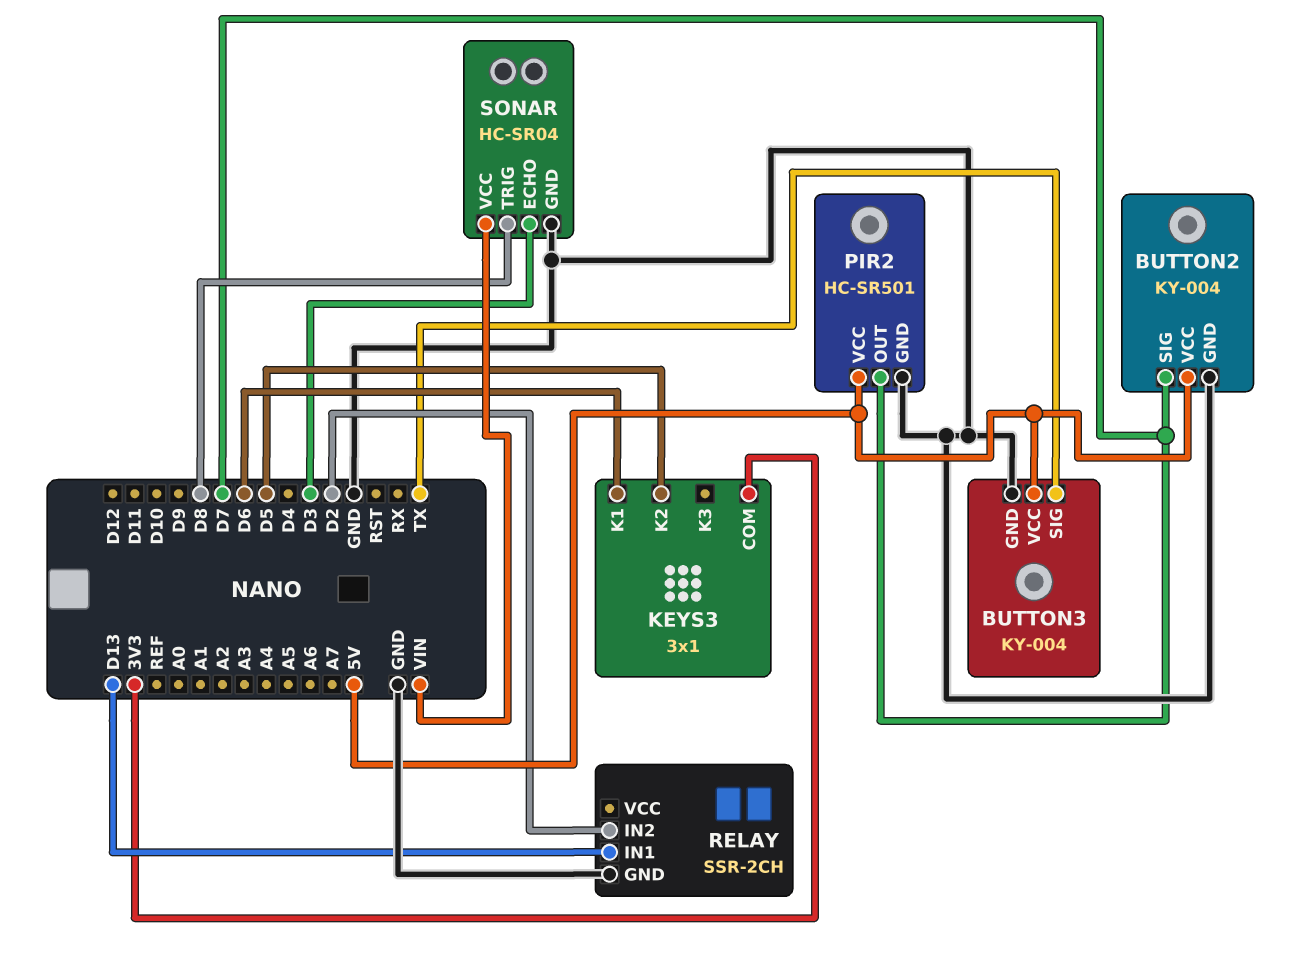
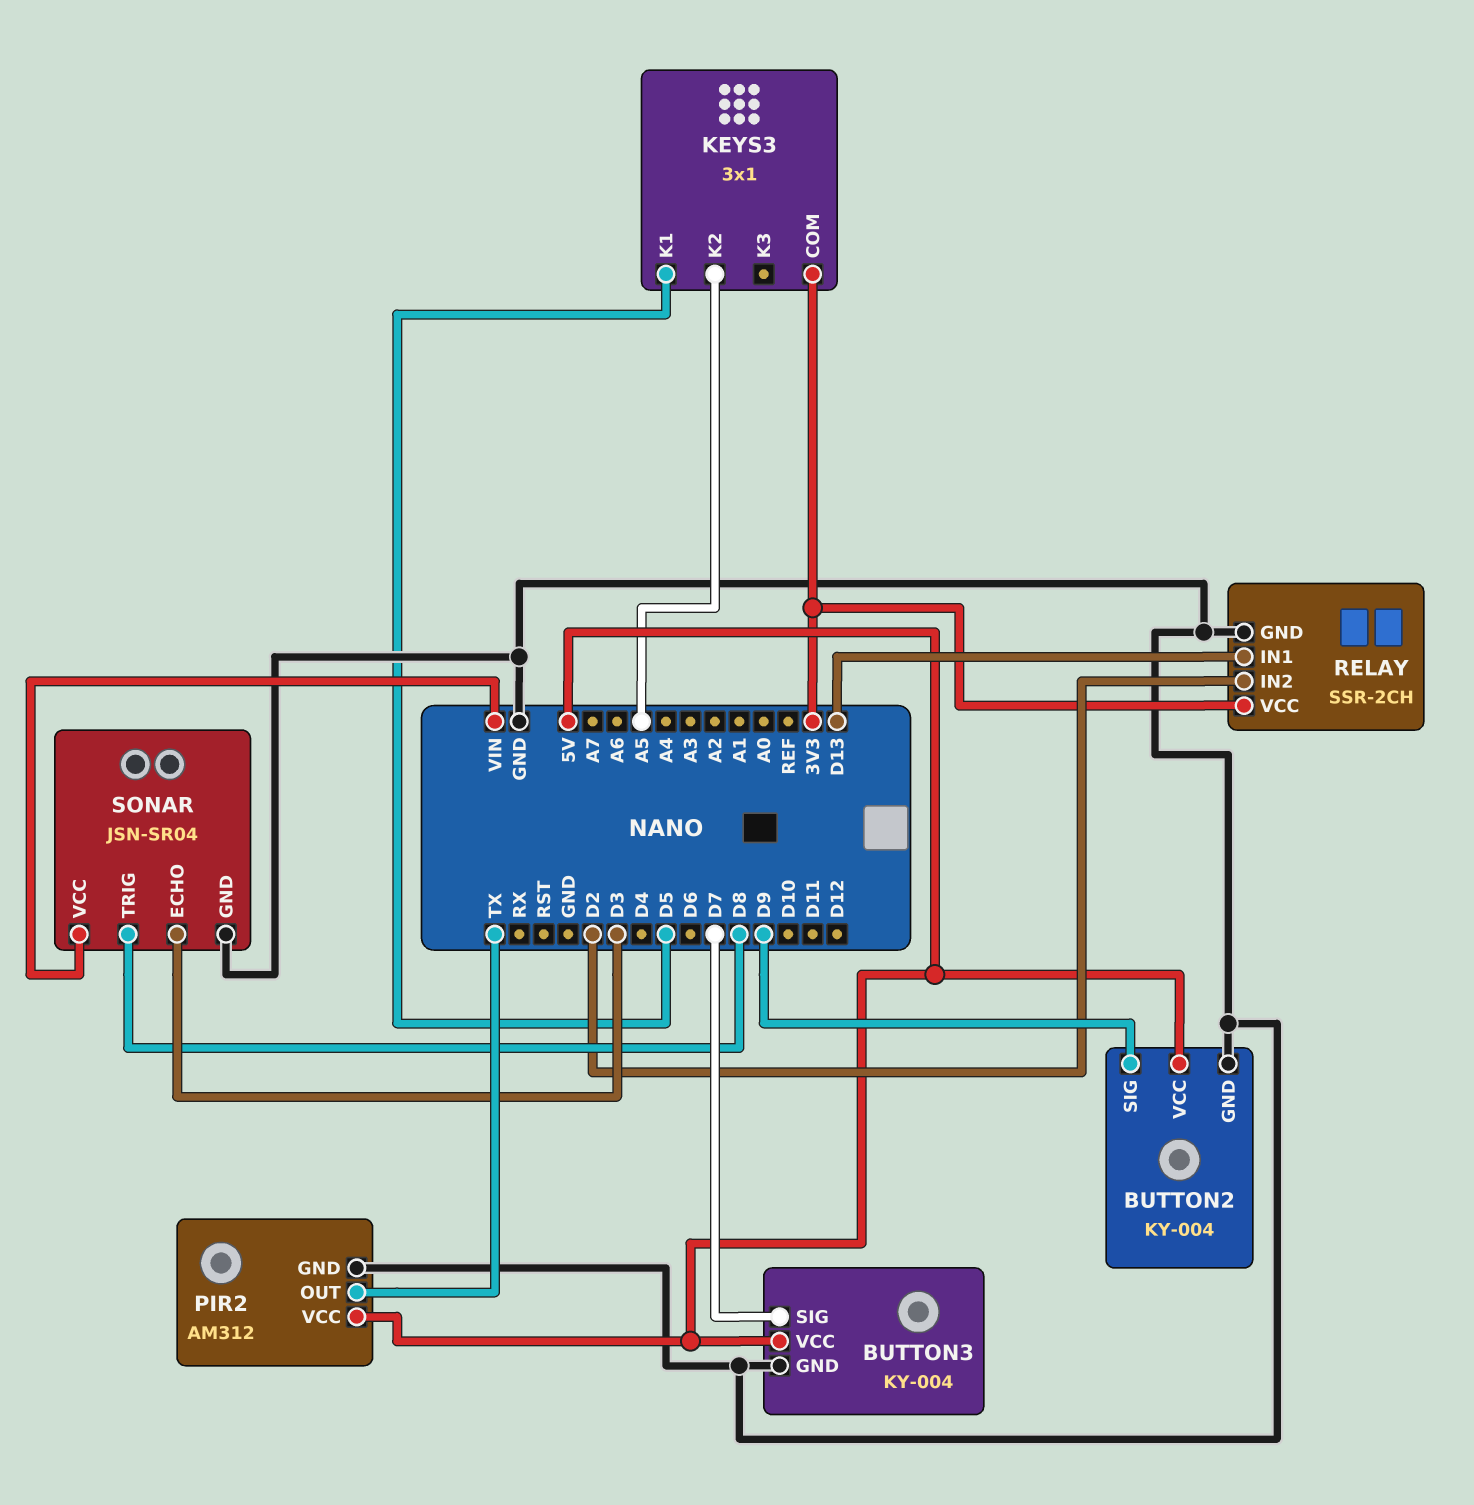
BUTTON2 pin SIG: D7 -> D9
BUTTON3 pin SIG: TX -> D7
KEYS3 pin K1: D6 -> D5
KEYS3 pin K2: D5 -> A5
PIR2: HC-SR501 -> AM312
PIR2 pin OUT: D7 -> TX
RELAY pin VCC: none -> 3V3
SONAR: HC-SR04 -> JSN-SR04

